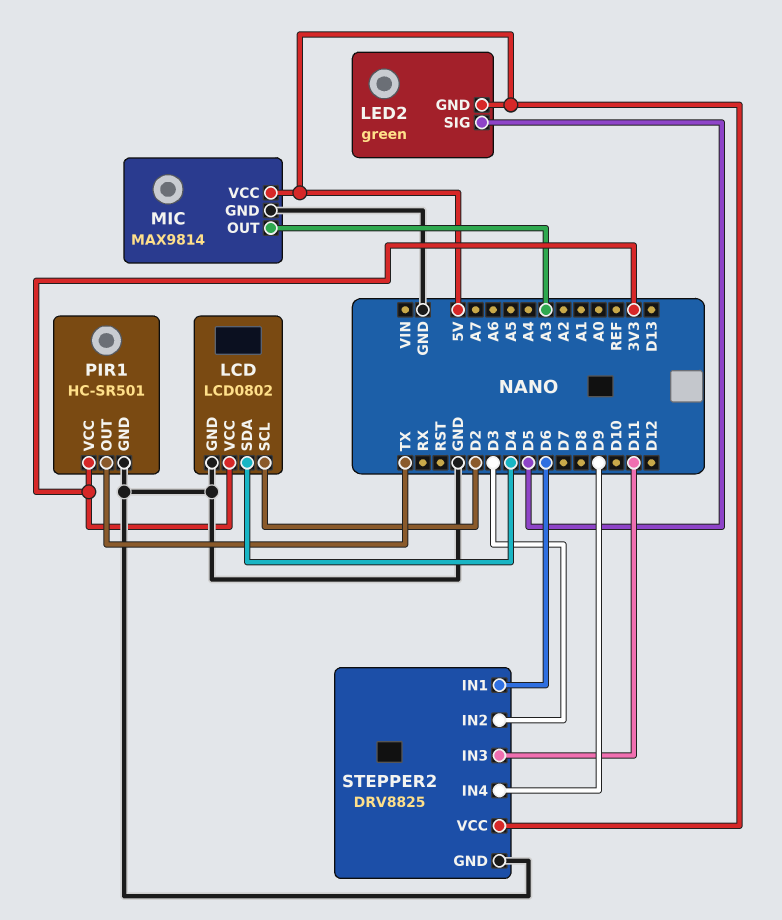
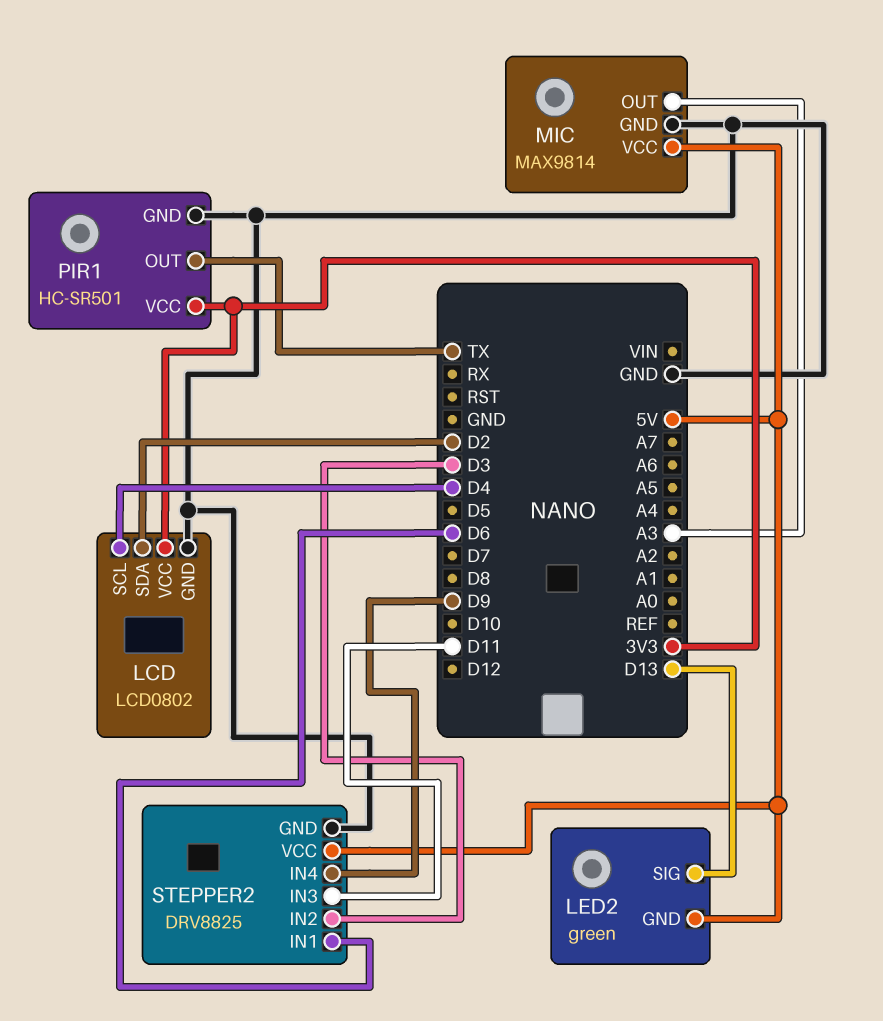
LCD pin SCL: D2 -> D4
LCD pin SDA: D4 -> D2
LED2 pin SIG: D5 -> D13

